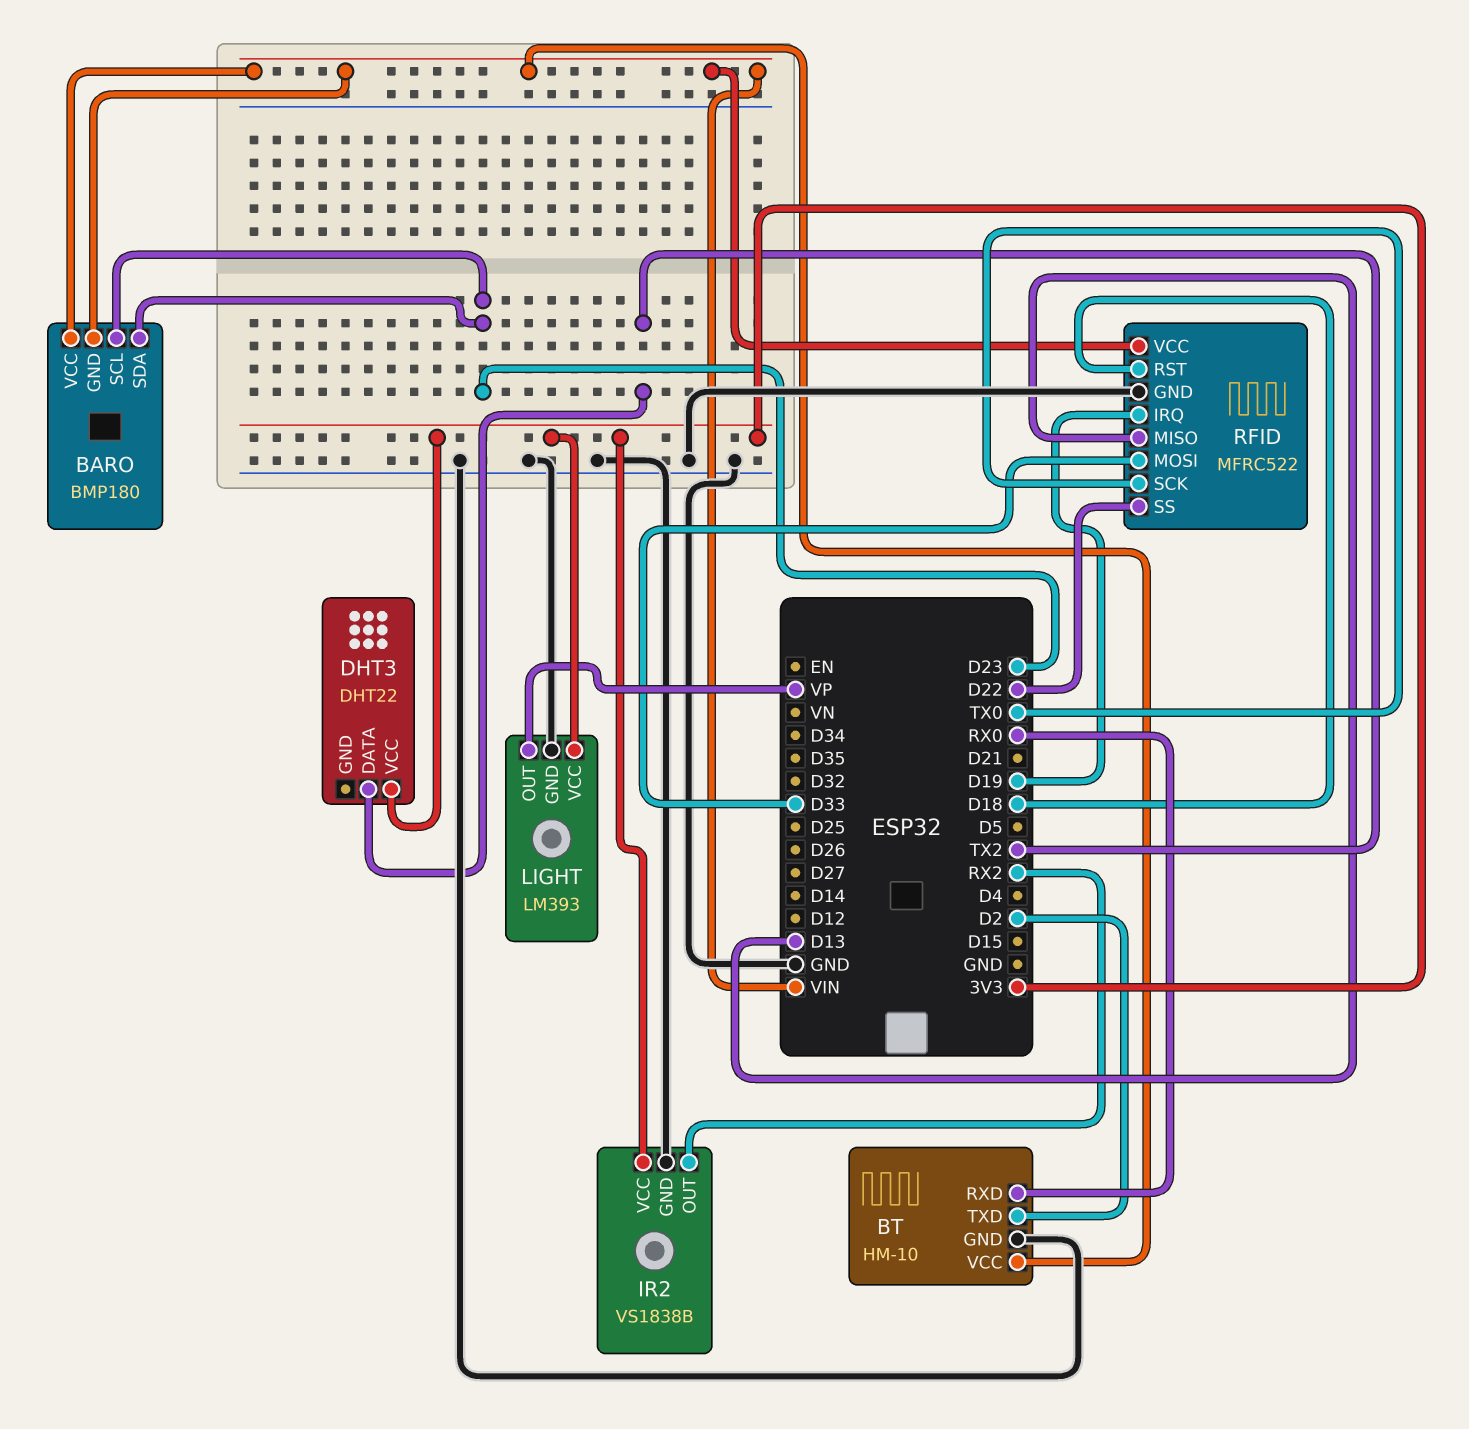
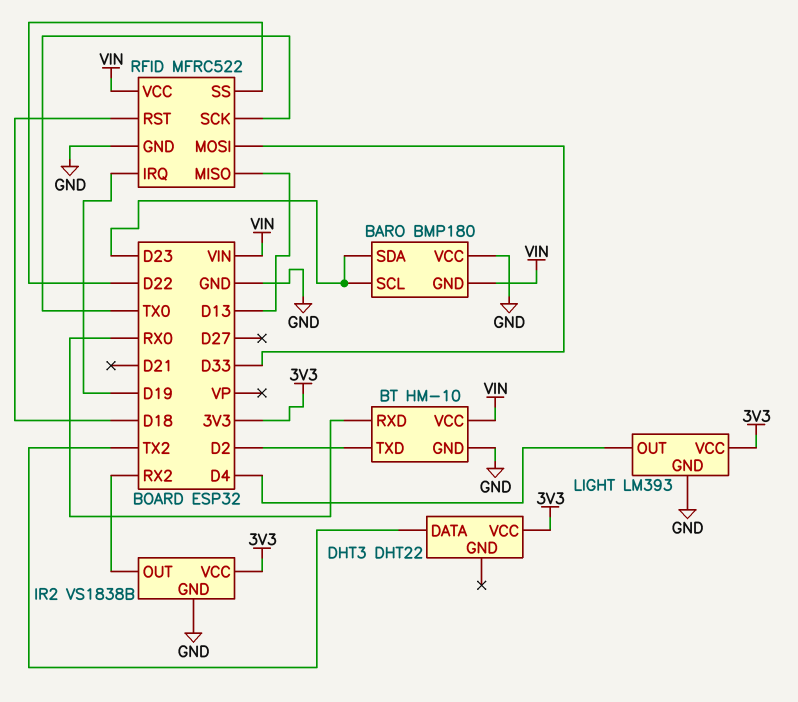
BARO pin VCC: VIN -> GND
LIGHT pin OUT: VP -> D4

